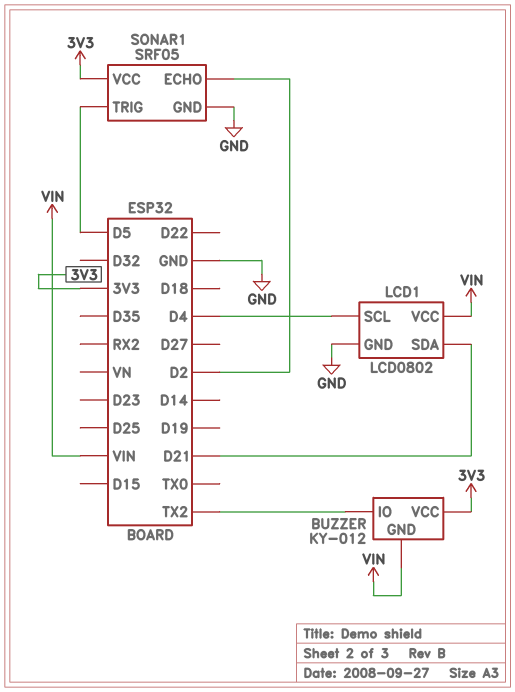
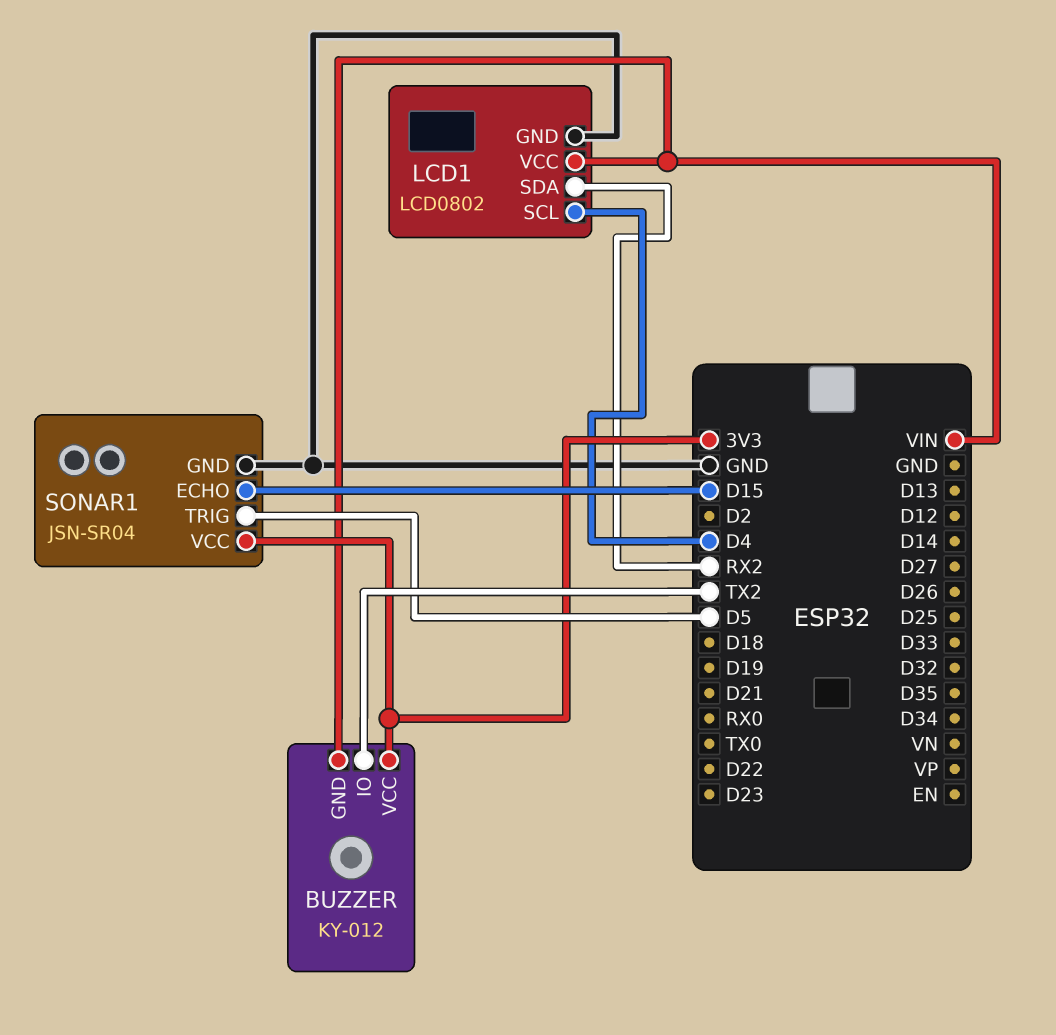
LCD1 pin SDA: D21 -> RX2
SONAR1: SRF05 -> JSN-SR04
SONAR1 pin ECHO: D2 -> D15

